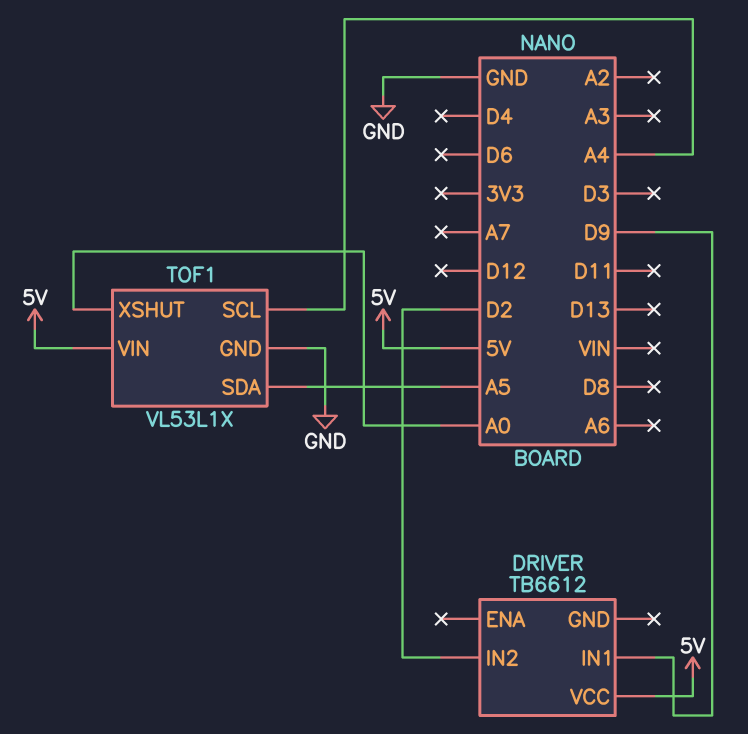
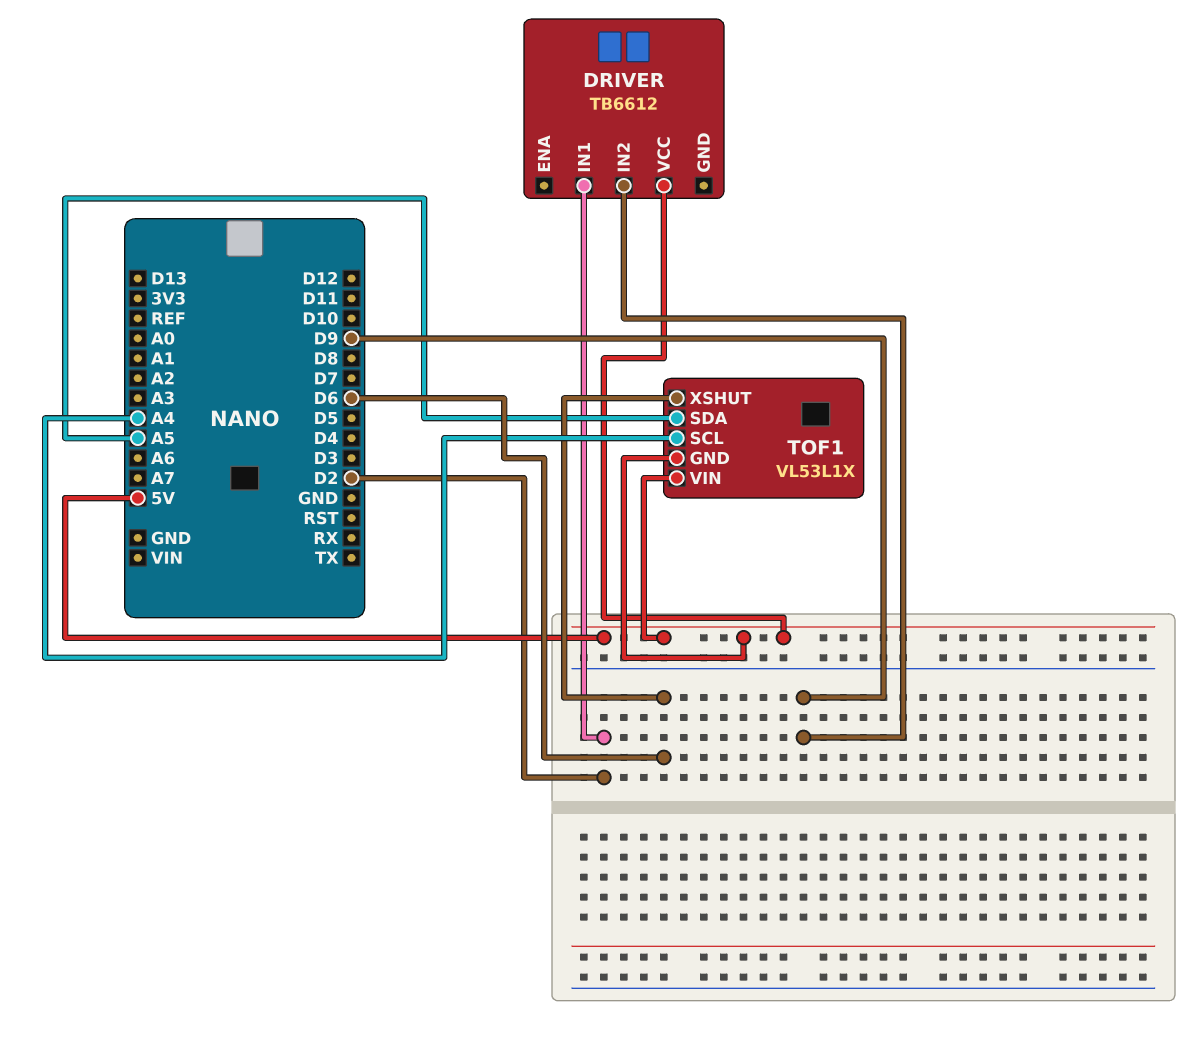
DRIVER pin IN1: D9 -> D2
DRIVER pin IN2: D2 -> D9
TOF1 pin GND: GND -> 5V
TOF1 pin XSHUT: A0 -> D6

